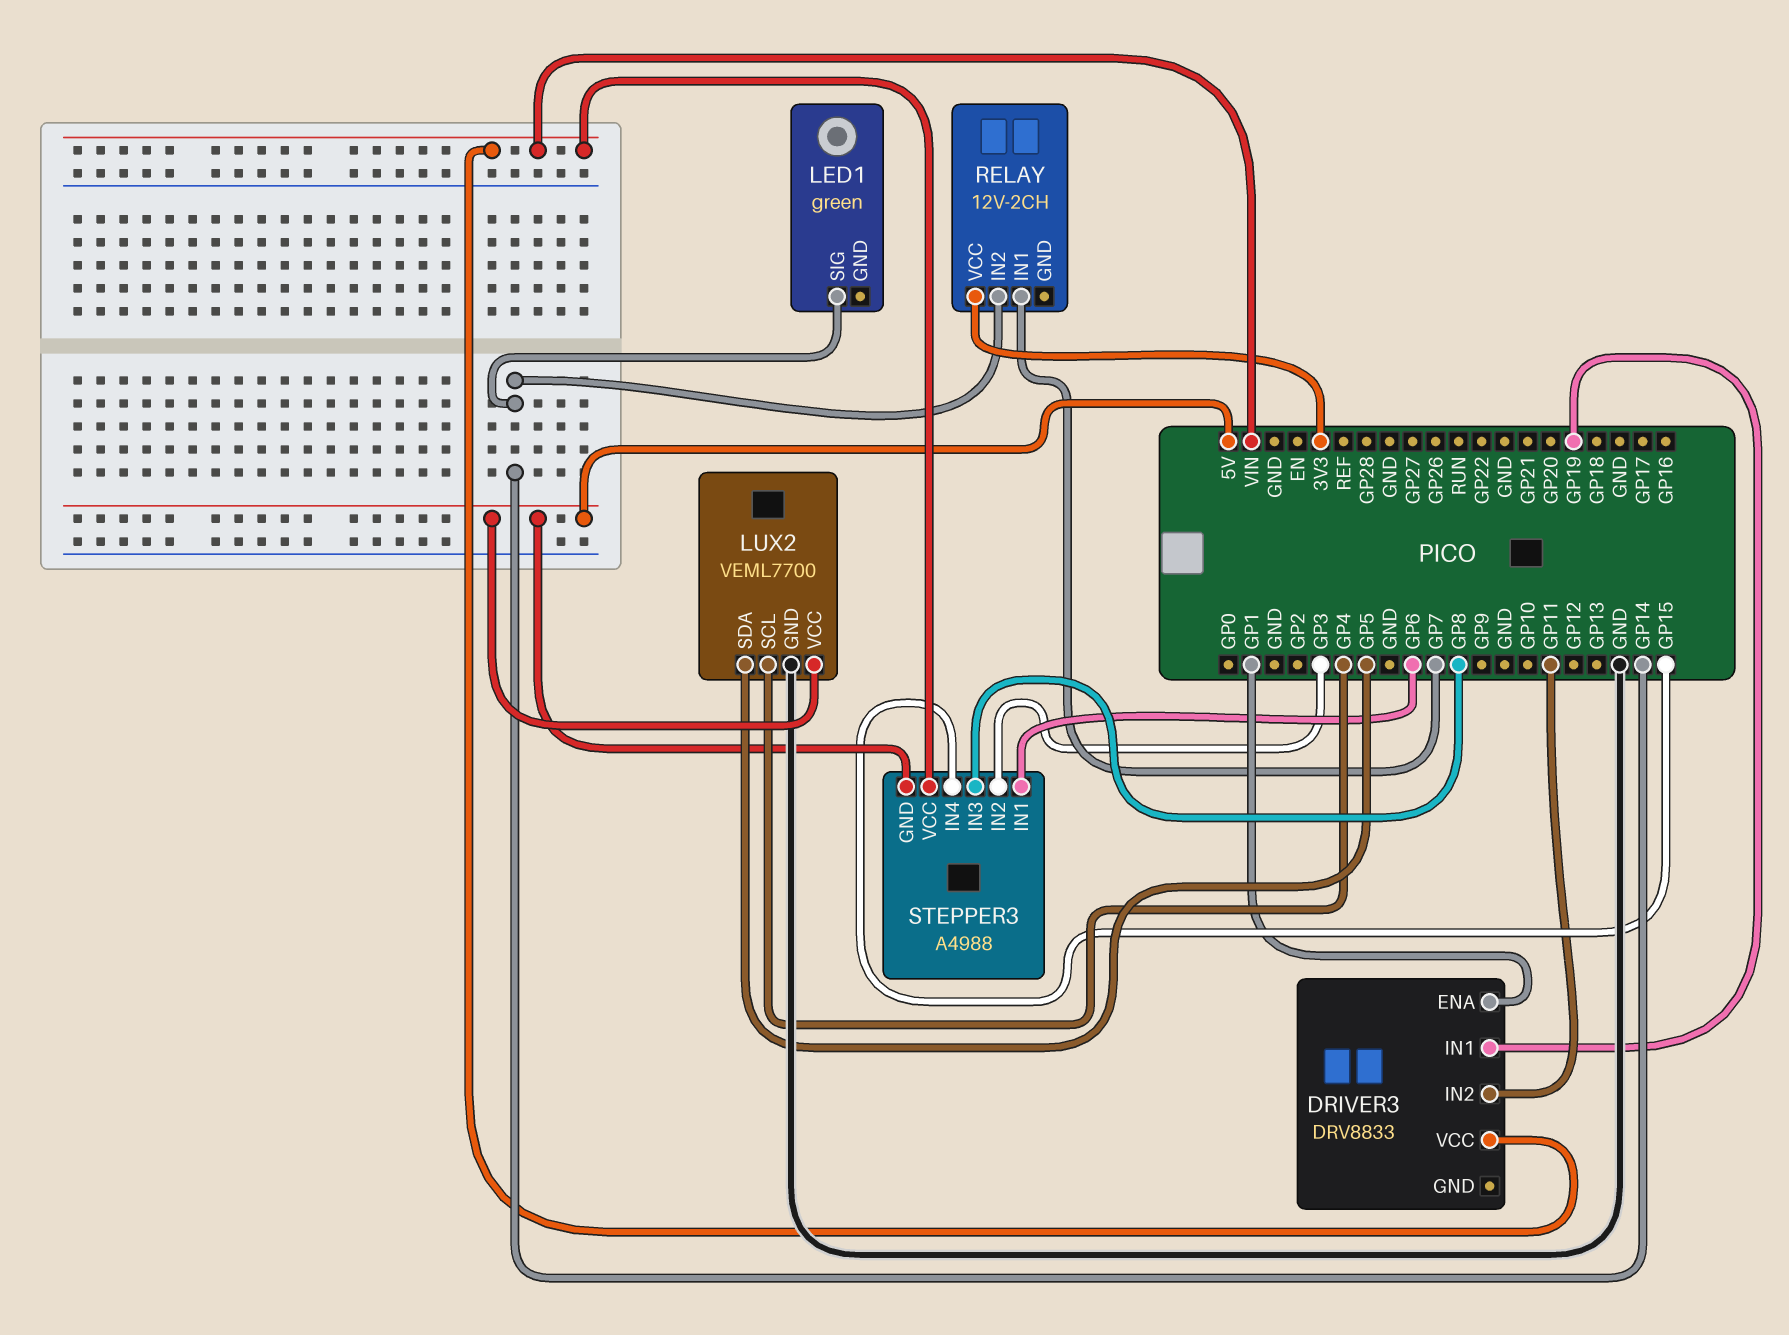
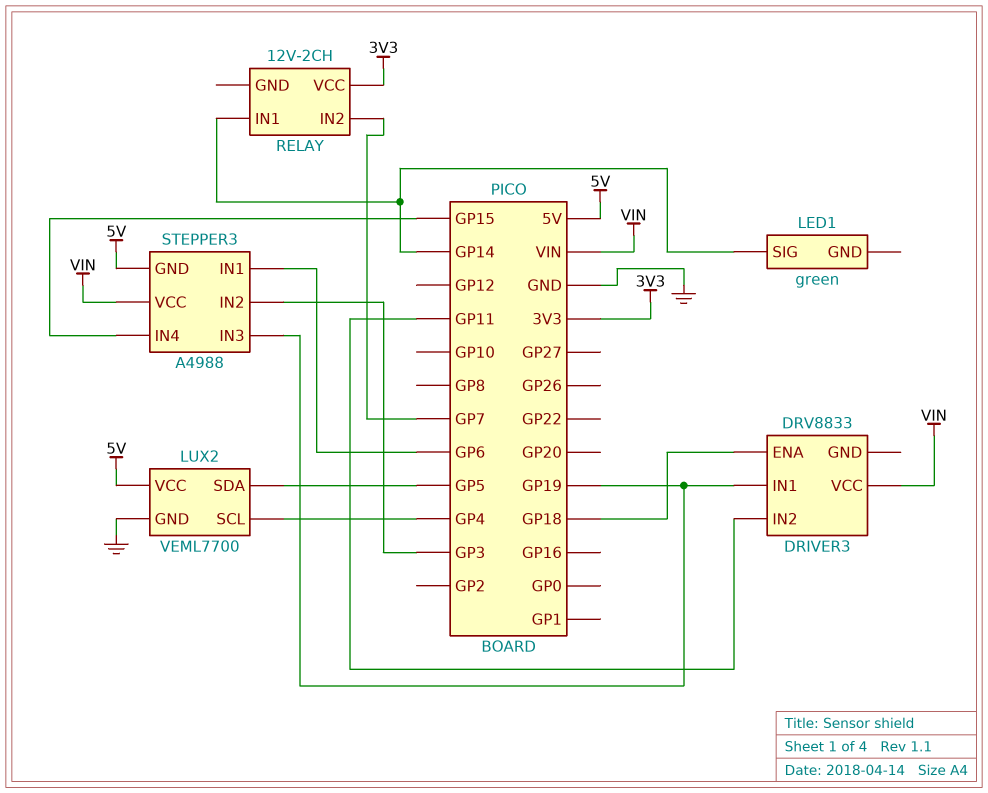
DRIVER3 pin ENA: GP1 -> GP18
RELAY pin IN1: GP7 -> GP14
RELAY pin IN2: GP14 -> GP7
STEPPER3 pin IN3: GP8 -> GP19

